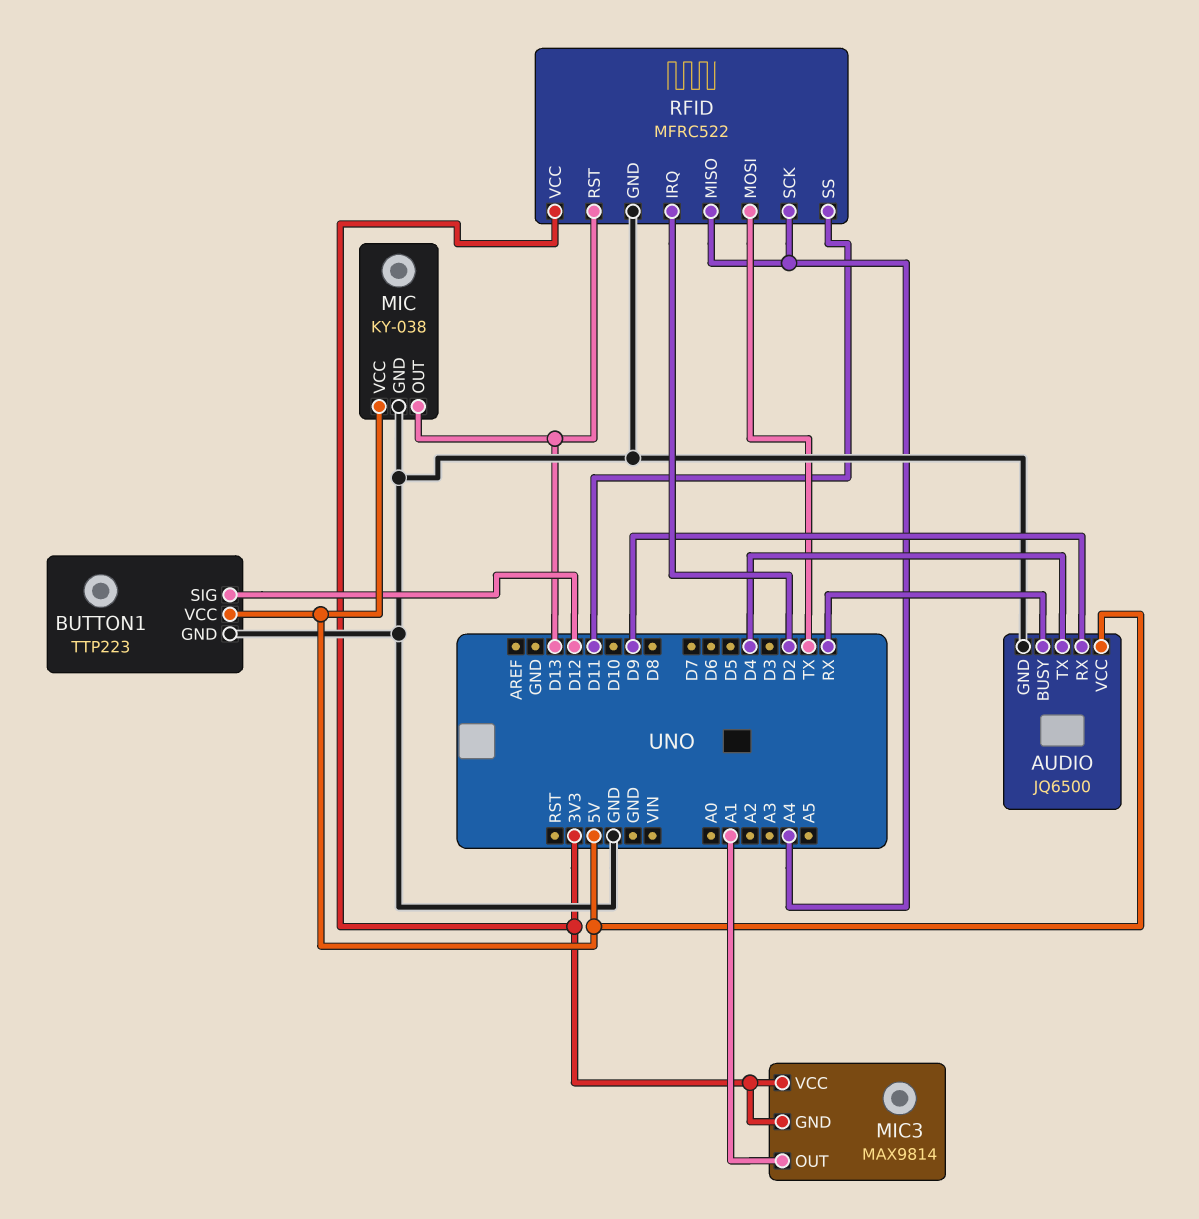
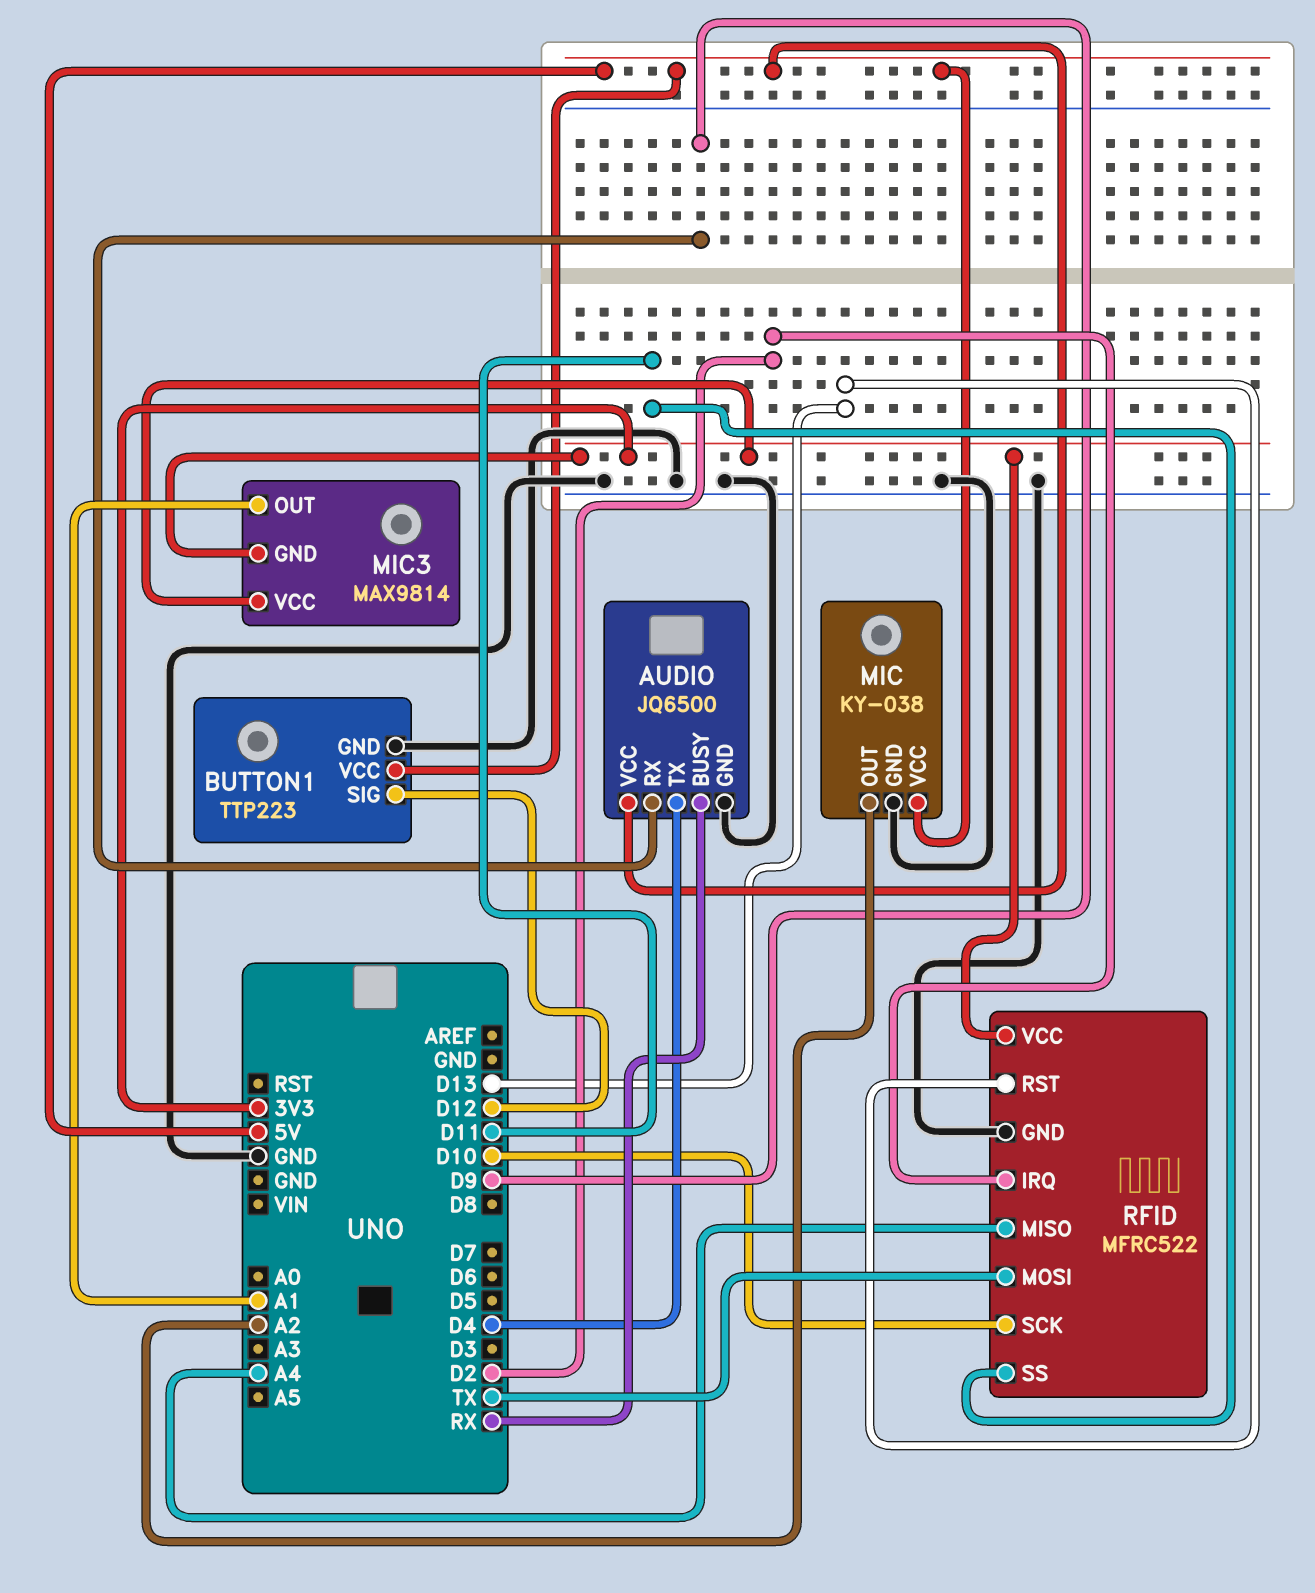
MIC pin OUT: D13 -> A2
RFID pin SCK: A4 -> D10

